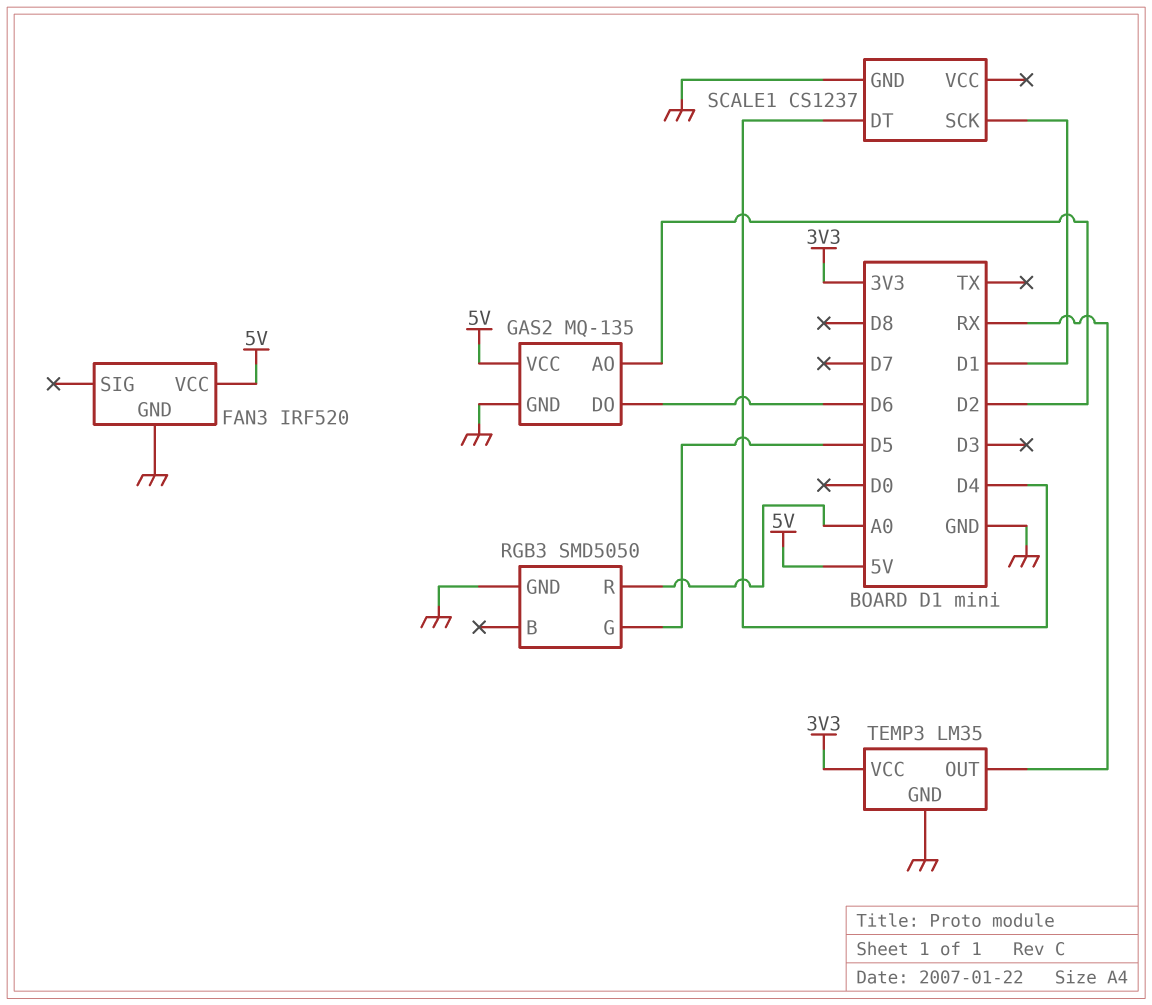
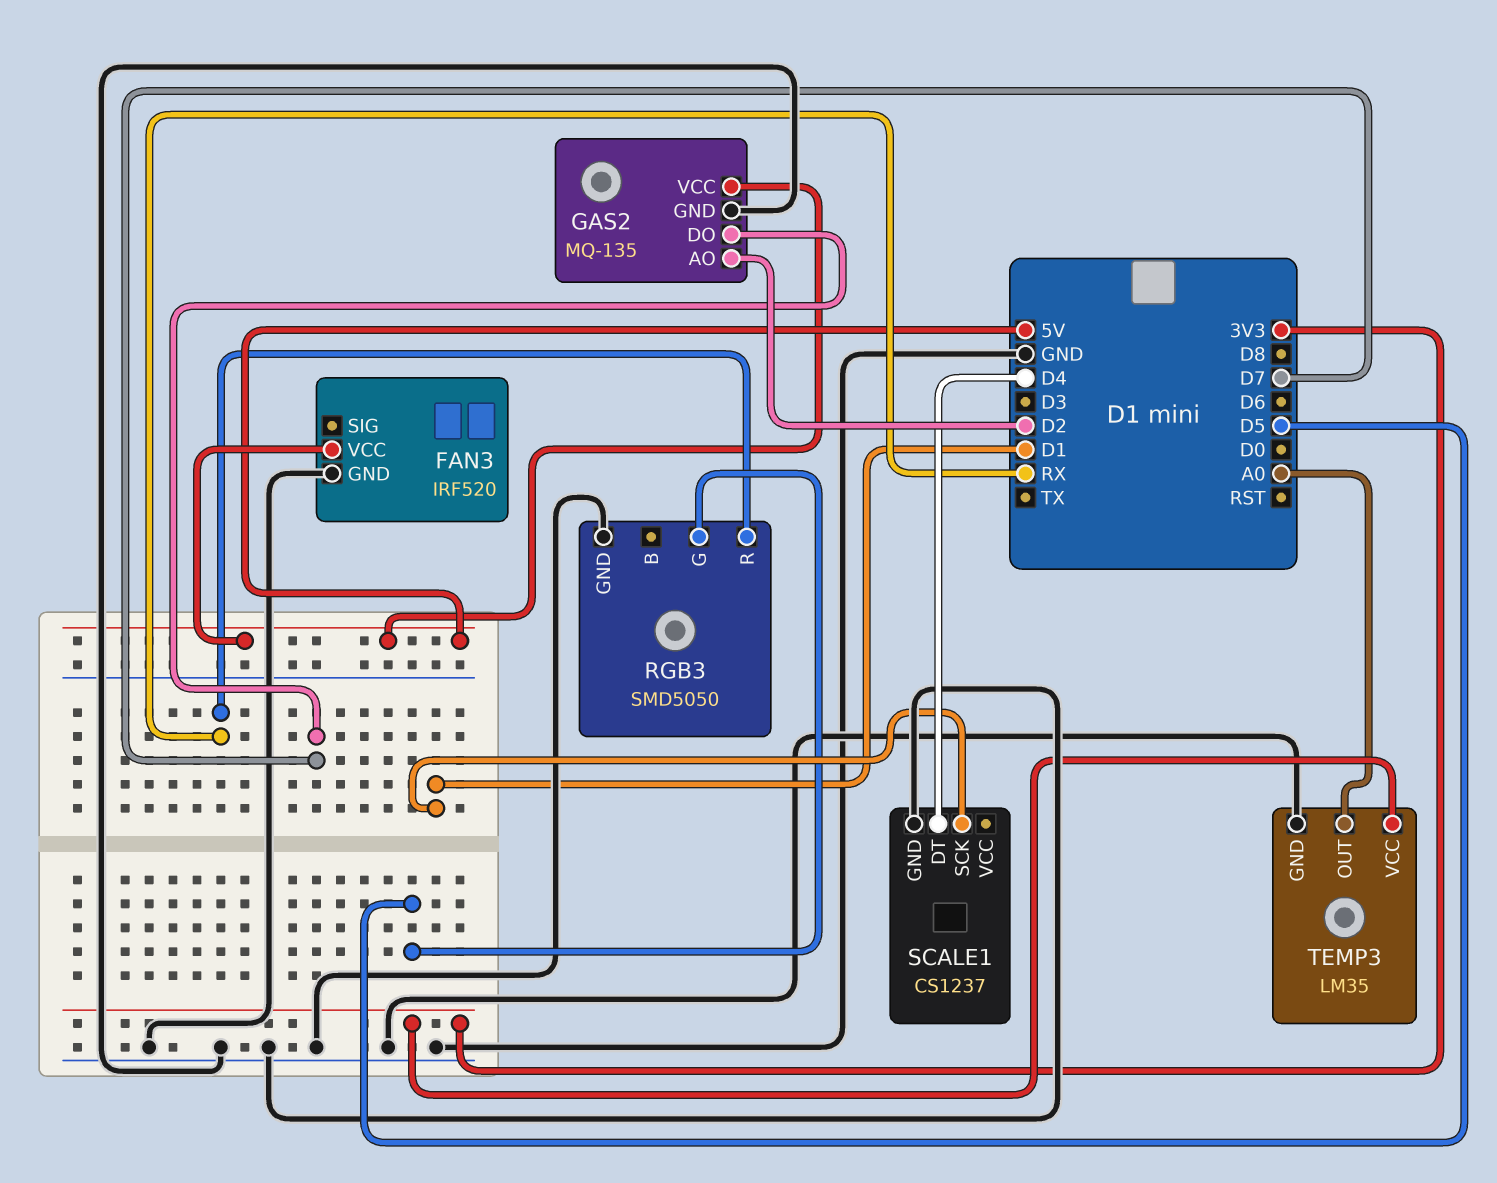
GAS2 pin DO: D6 -> D7
RGB3 pin R: A0 -> RX
TEMP3 pin OUT: RX -> A0

